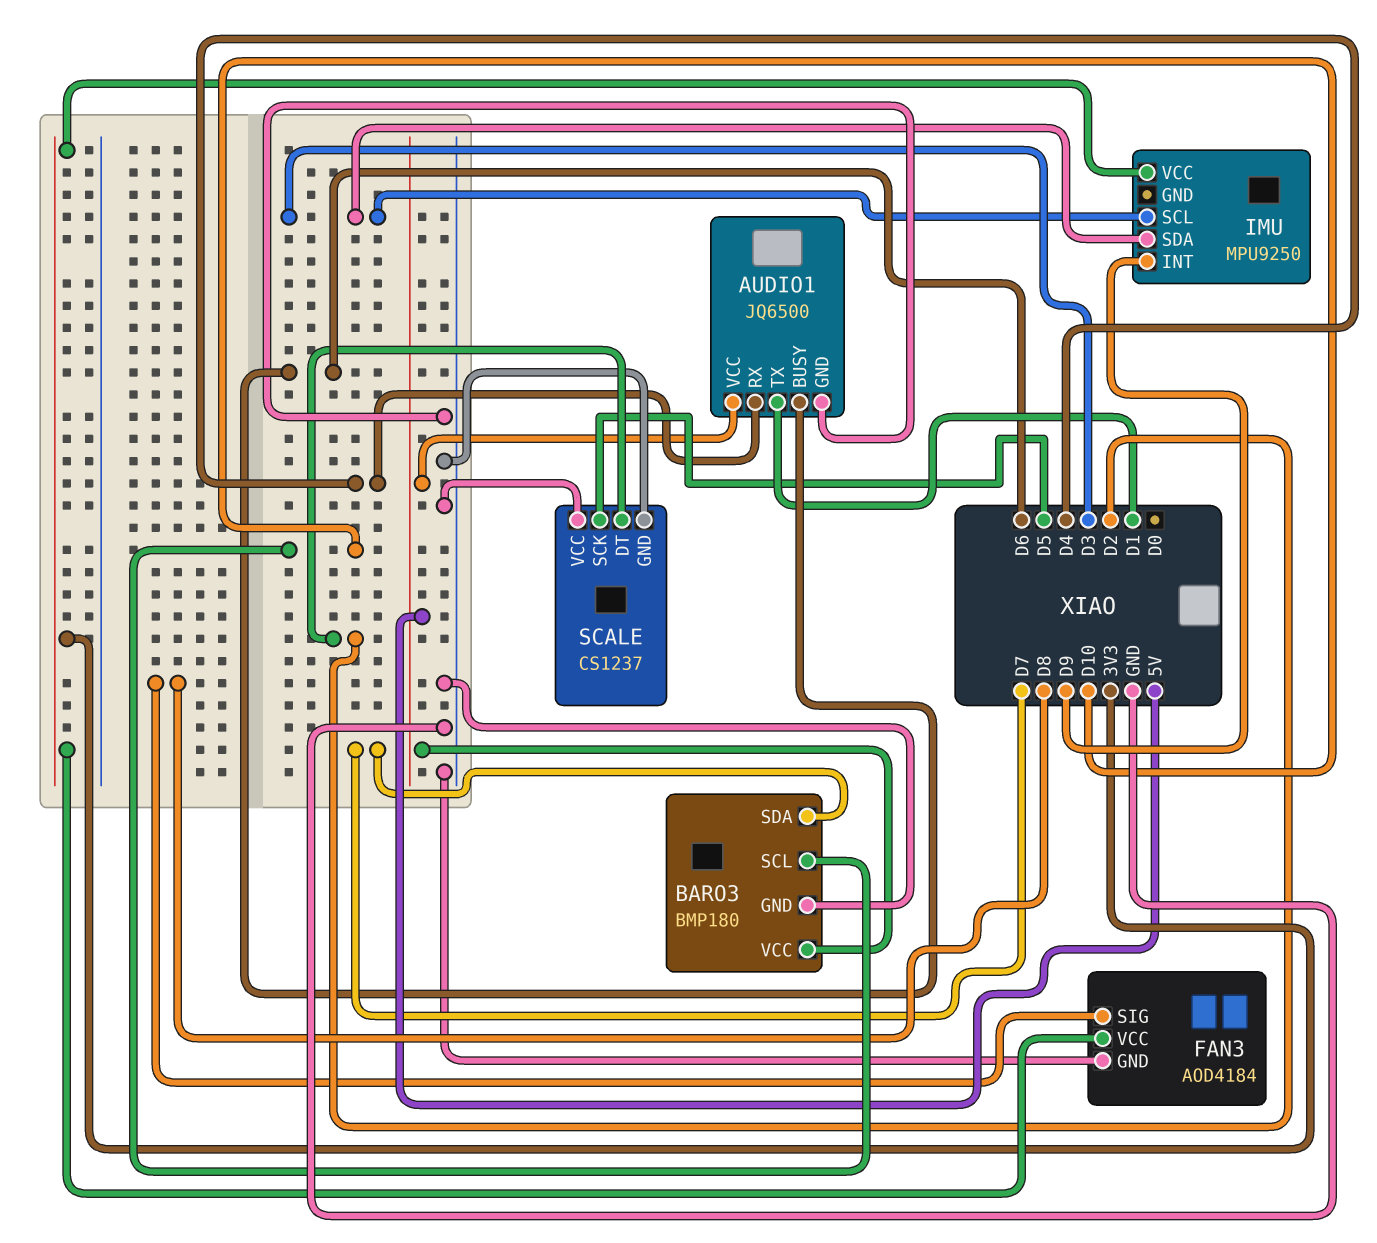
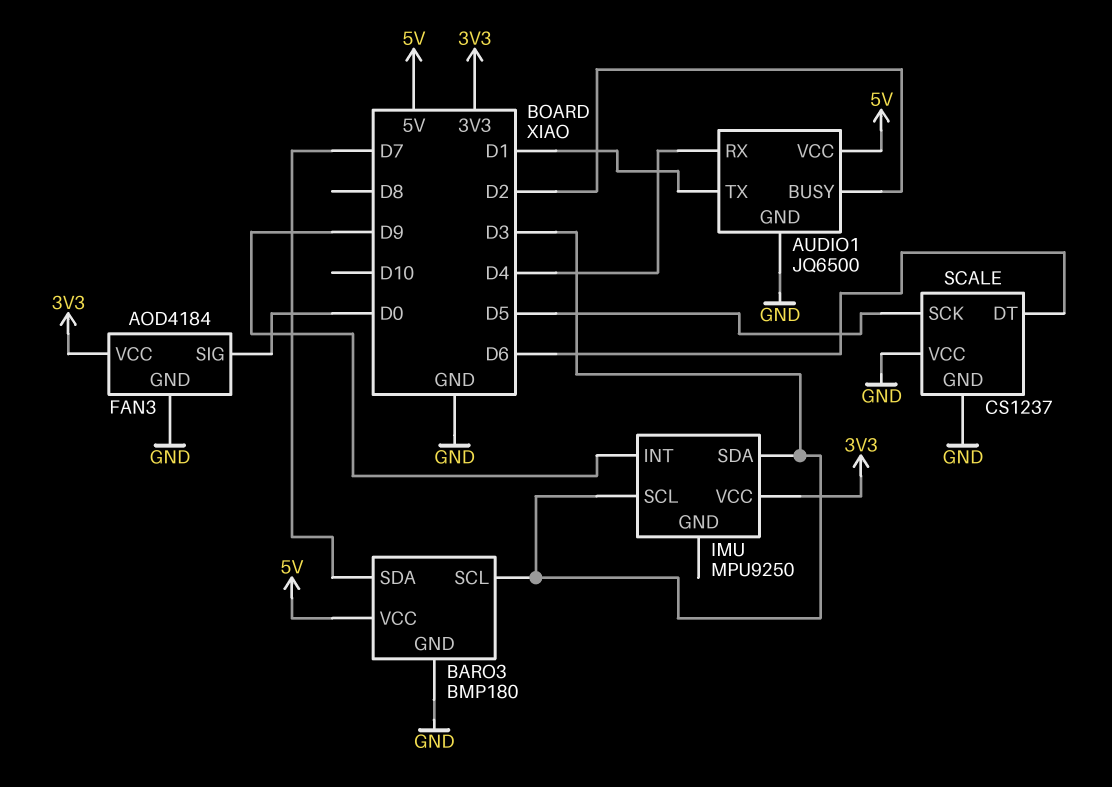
AUDIO1 pin BUSY: D6 -> D2
BARO3 pin SCL: D10 -> D3
FAN3 pin SIG: D8 -> D0
SCALE pin DT: D2 -> D6

